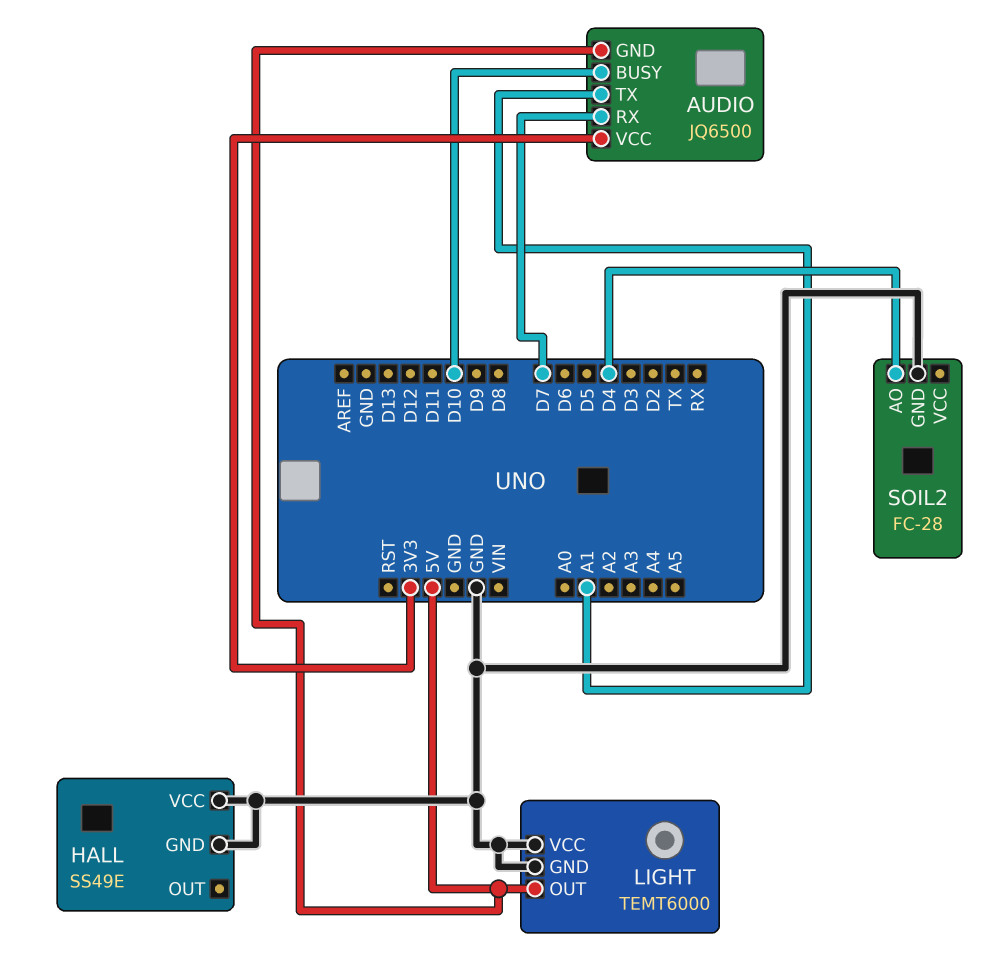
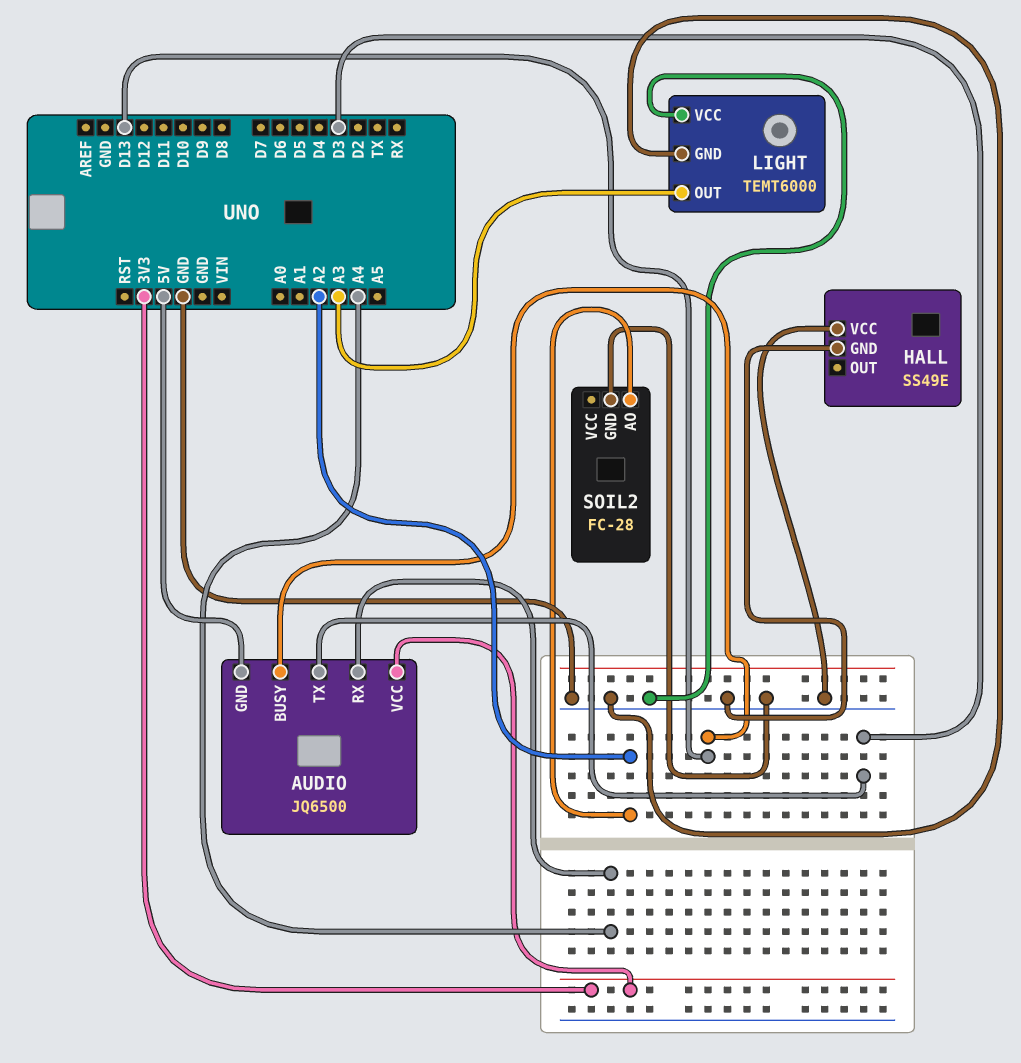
AUDIO pin BUSY: D10 -> D13
AUDIO pin RX: D7 -> A4
AUDIO pin TX: A1 -> D3
LIGHT pin OUT: 5V -> A3
SOIL2 pin AO: D4 -> A2

